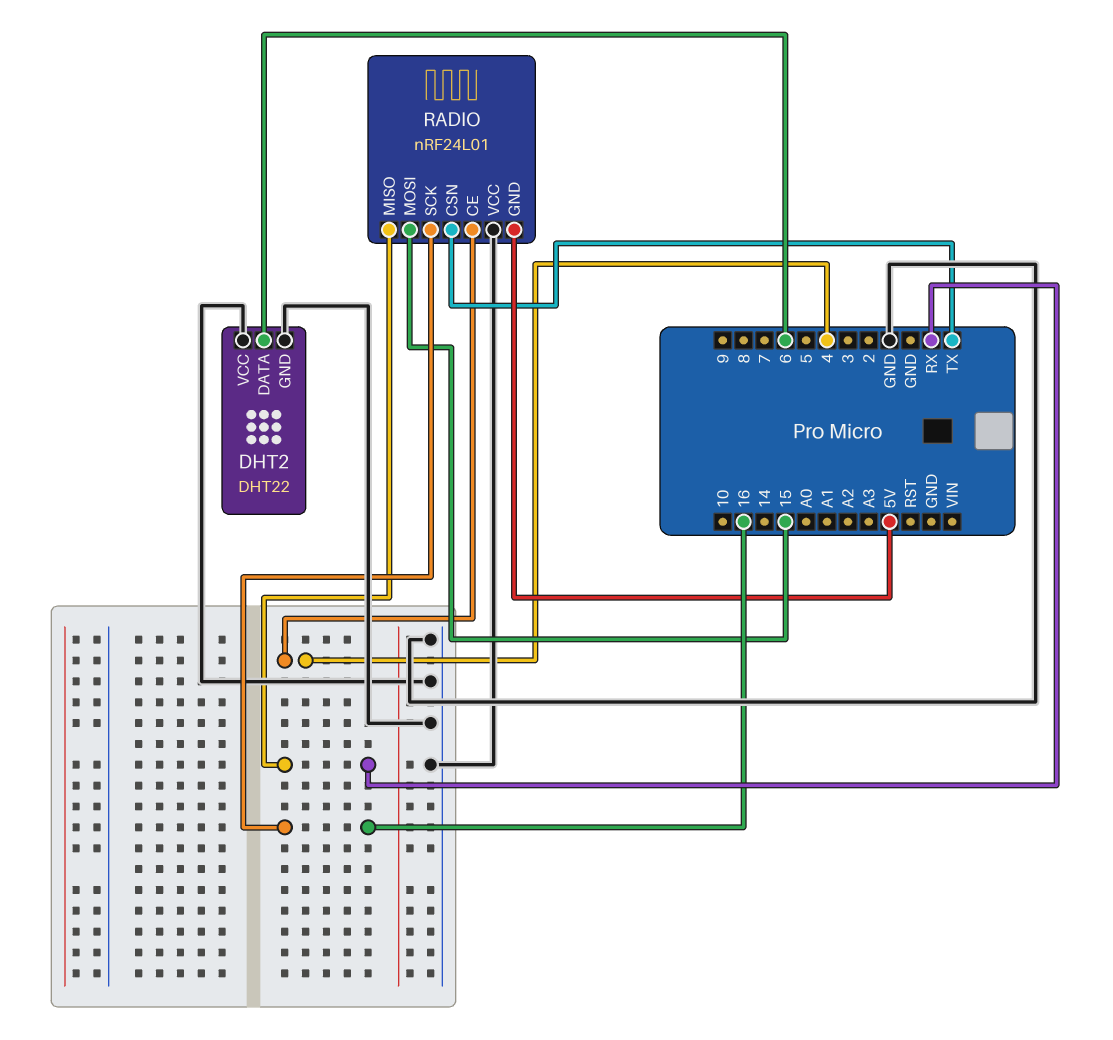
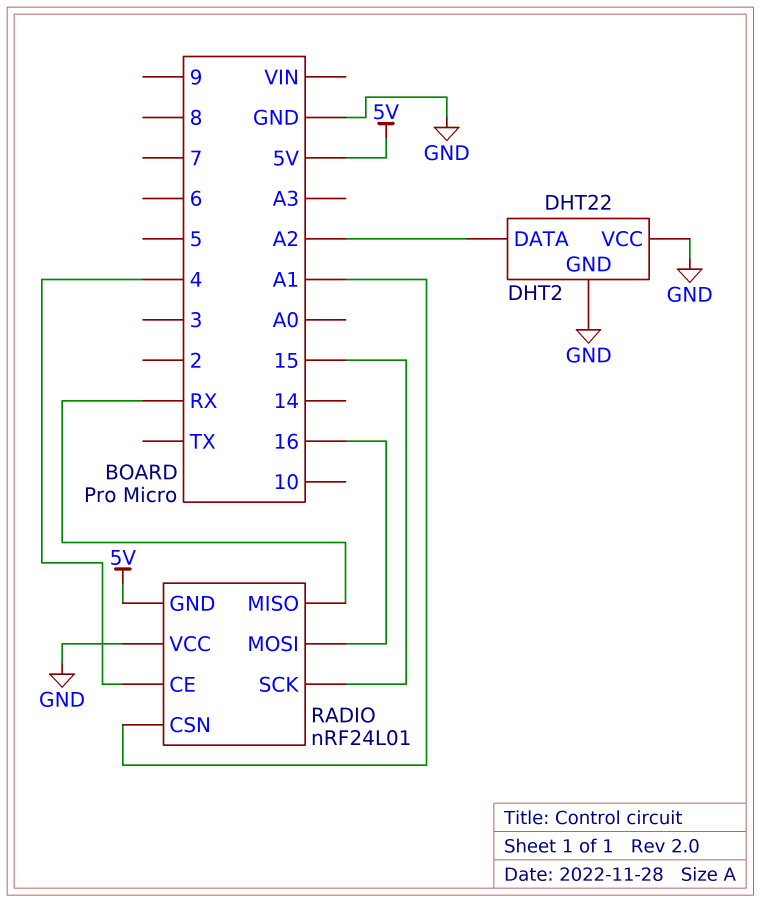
DHT2 pin DATA: 6 -> A2
RADIO pin CSN: TX -> A1
RADIO pin MOSI: 15 -> 16
RADIO pin SCK: 16 -> 15

